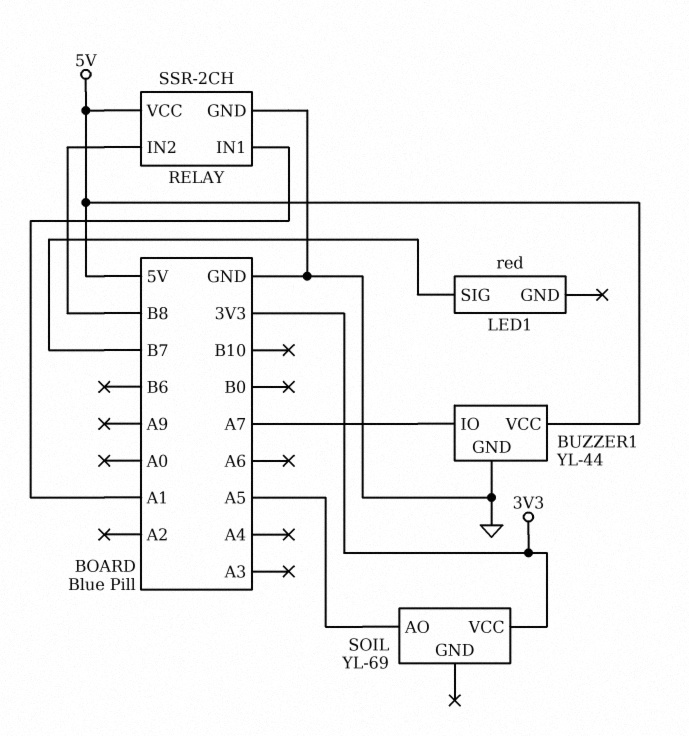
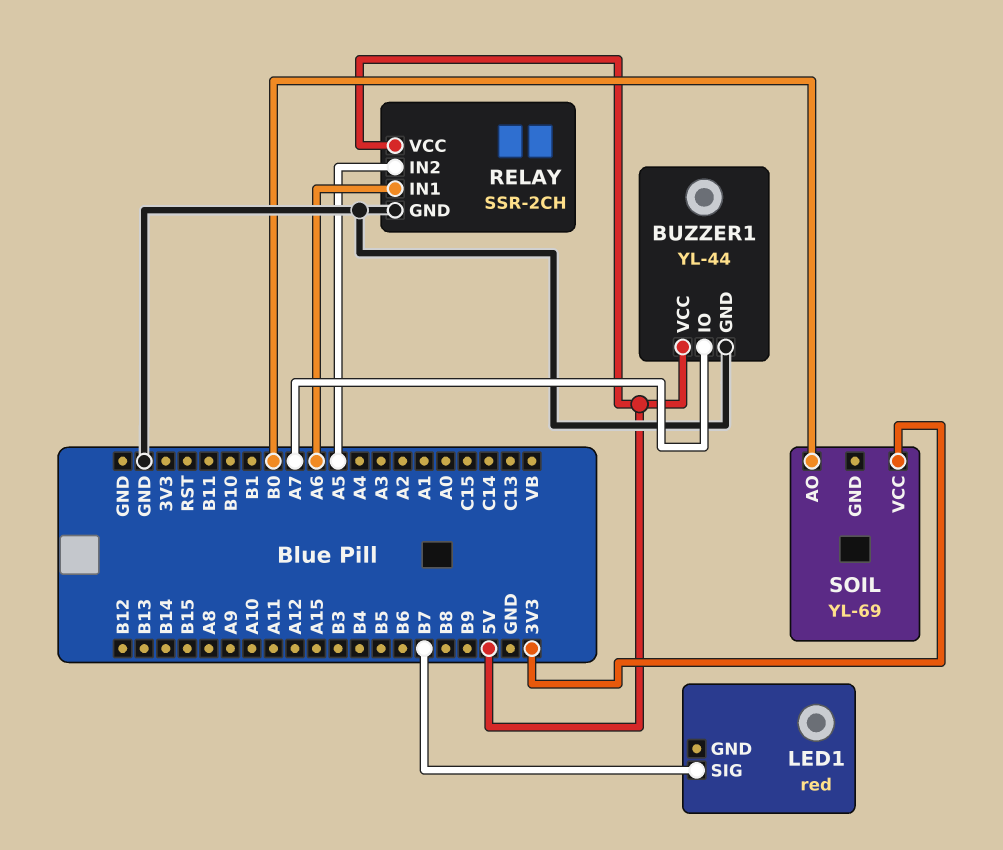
RELAY pin IN1: A1 -> A6
RELAY pin IN2: B8 -> A5
SOIL pin AO: A5 -> B0

